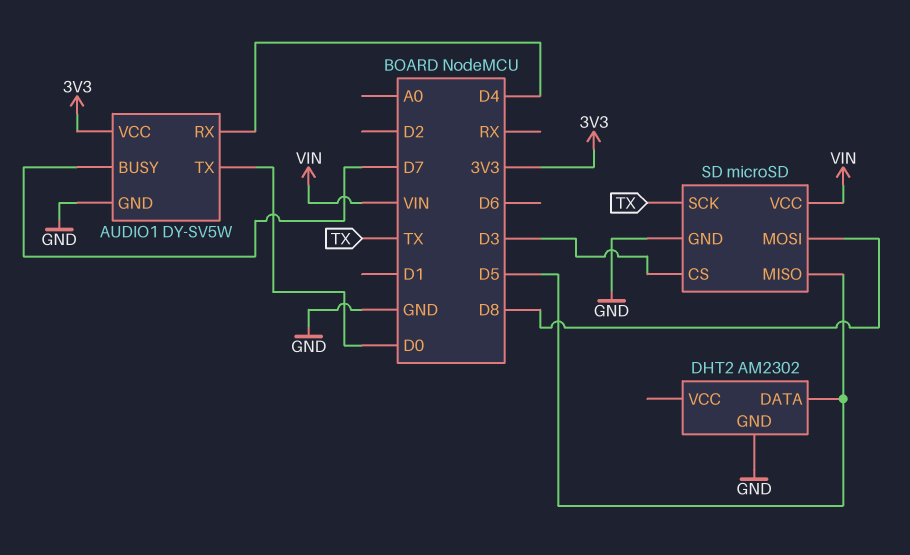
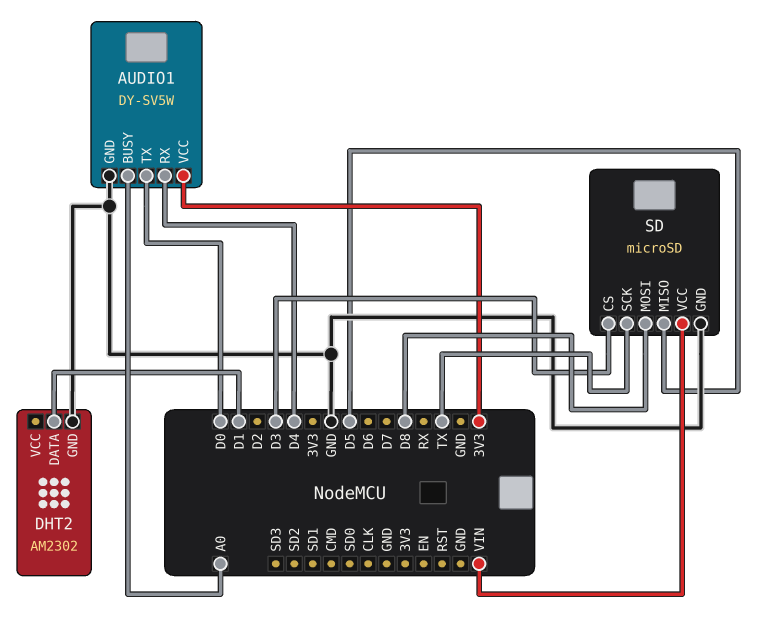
AUDIO1 pin BUSY: D7 -> A0
DHT2 pin DATA: D5 -> D1

